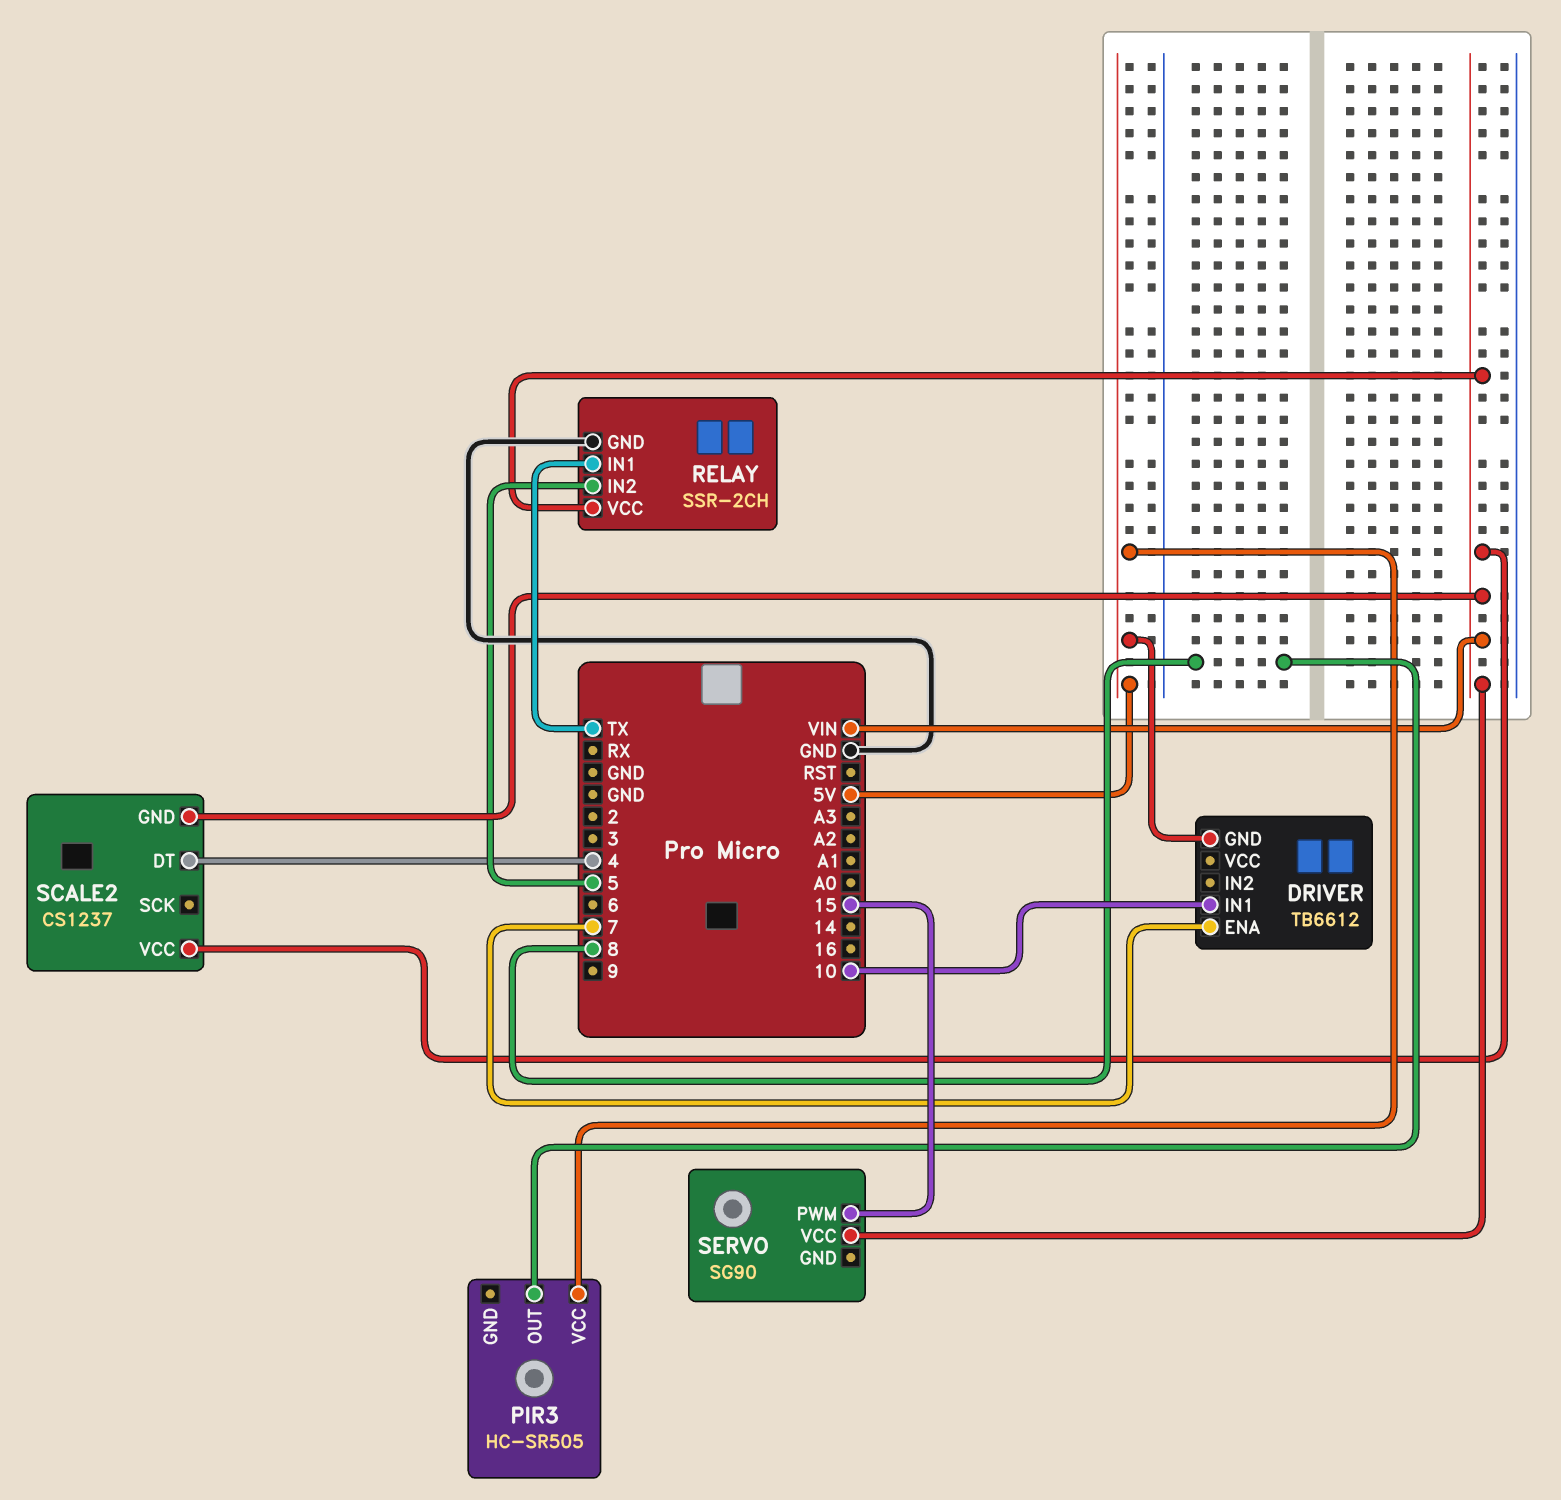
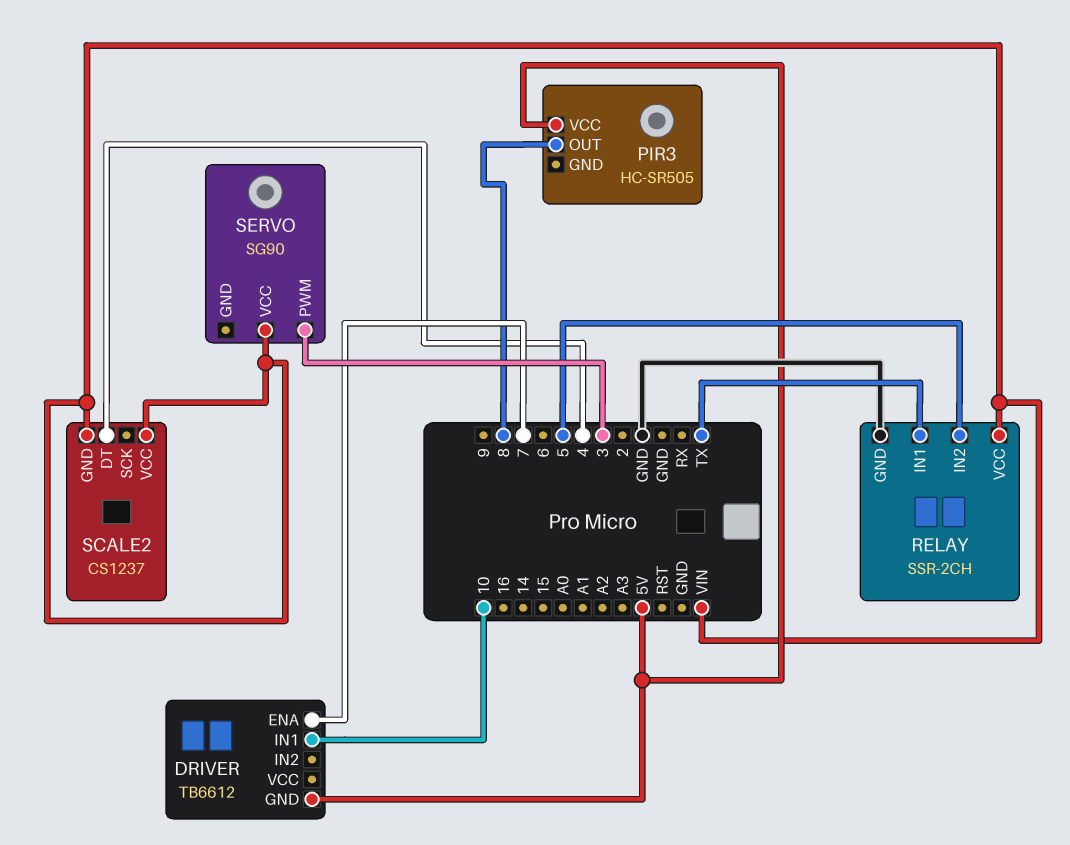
SERVO pin PWM: 15 -> 3

